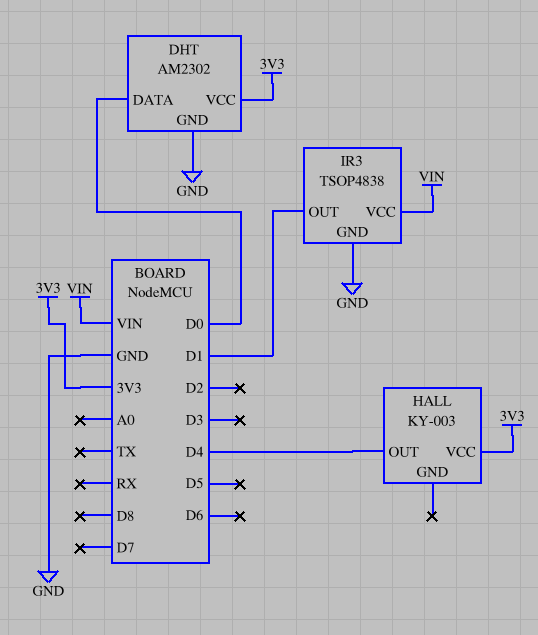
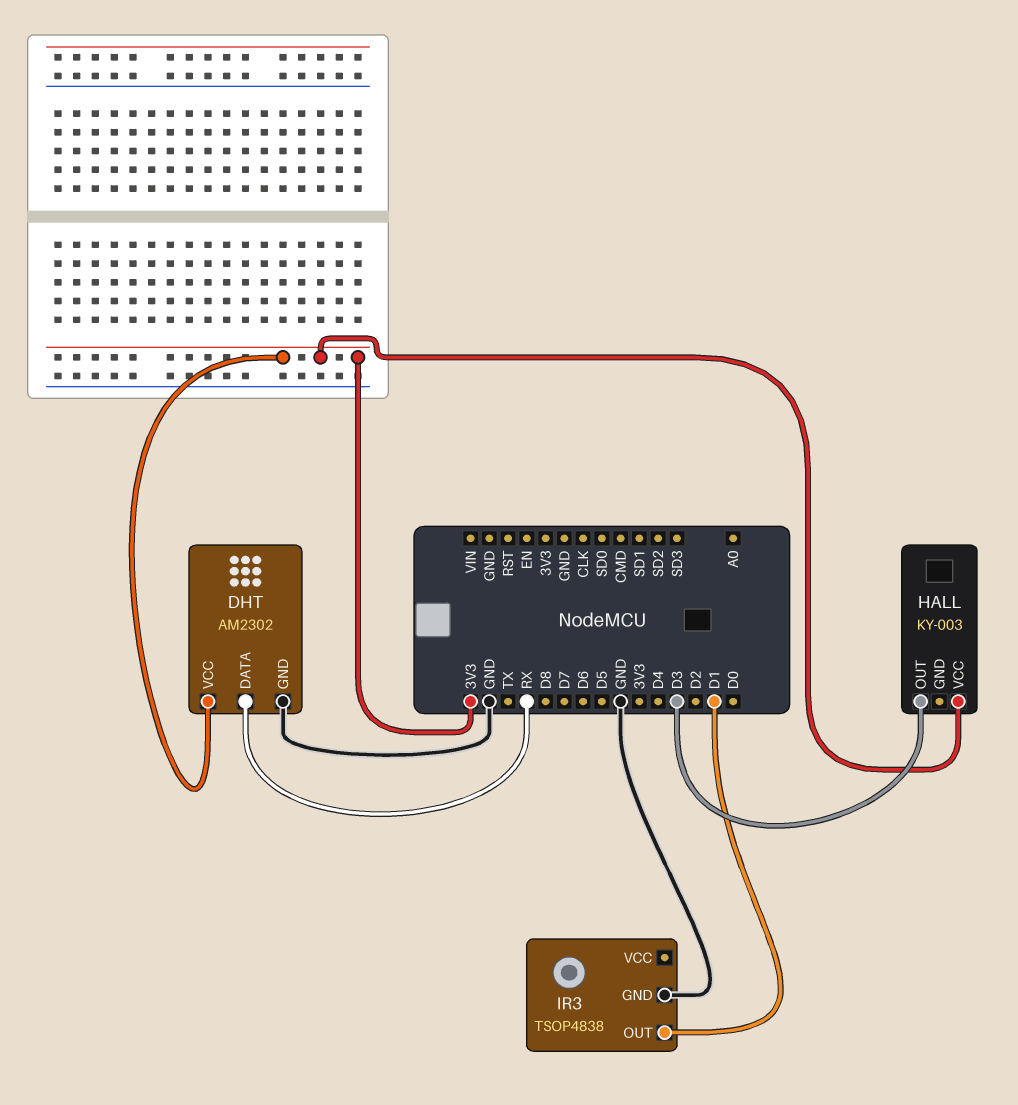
DHT pin DATA: D0 -> RX
HALL pin OUT: D4 -> D3
IR3 pin VCC: VIN -> none

